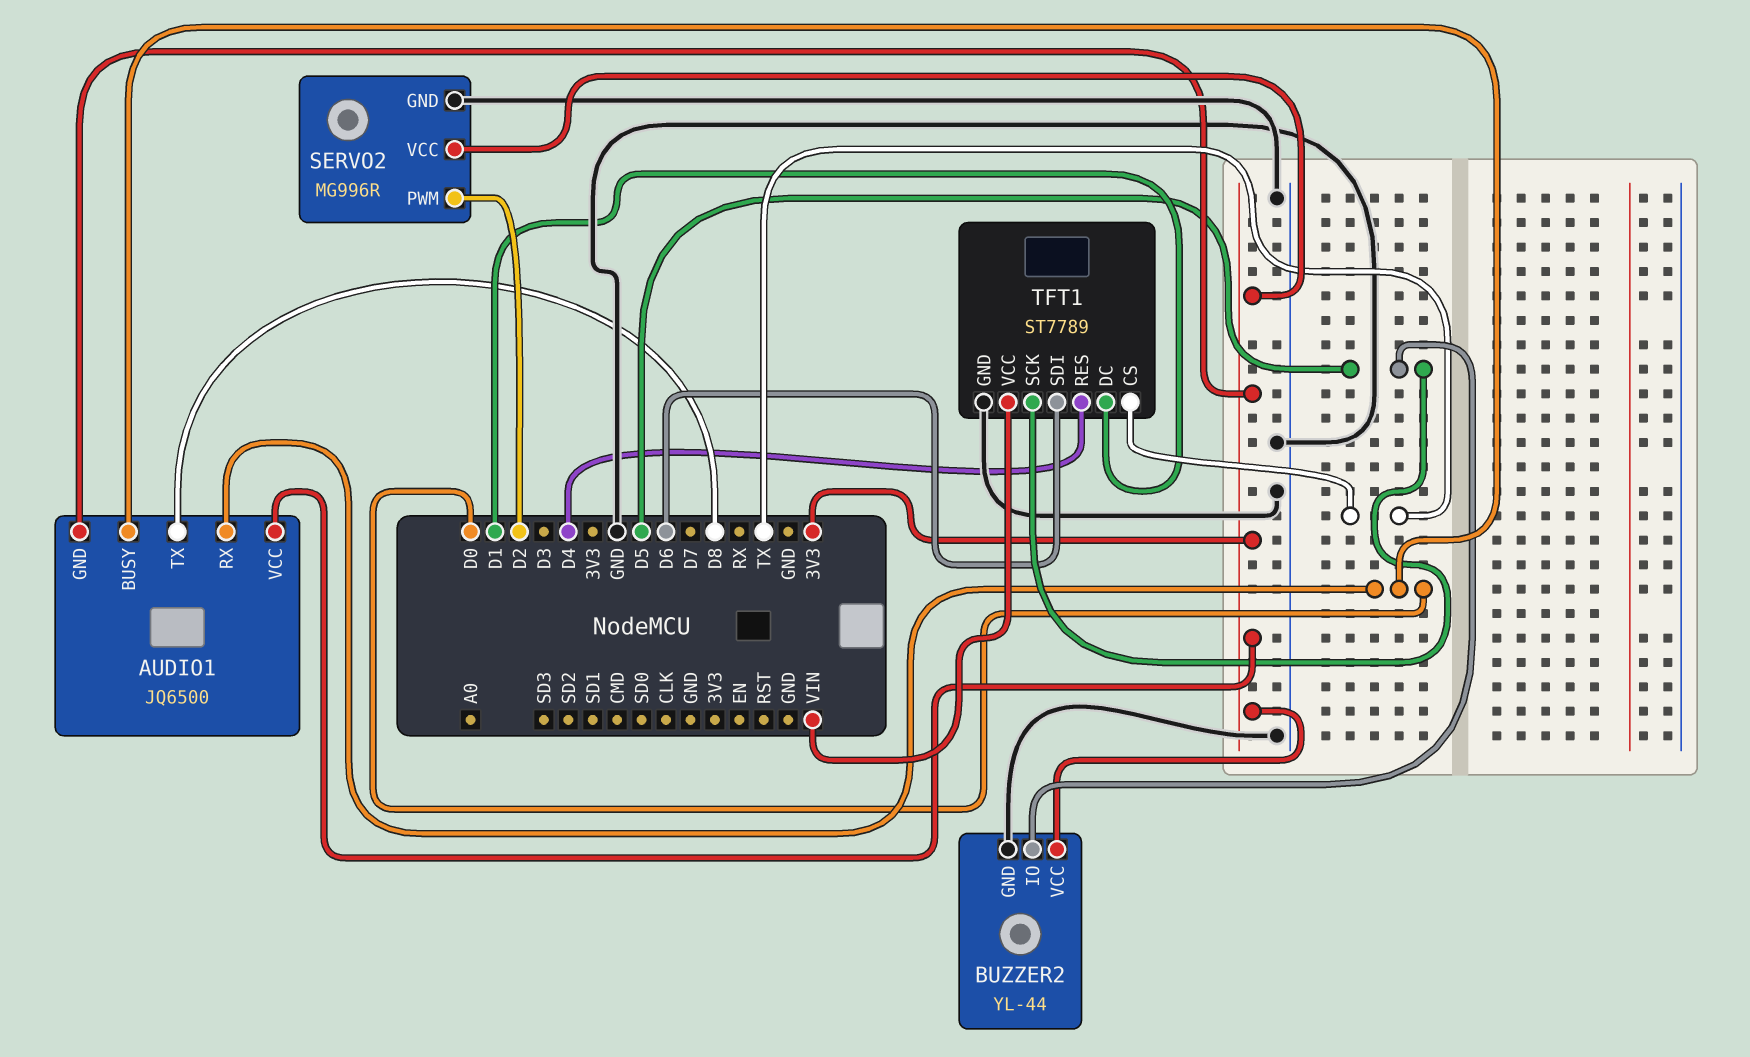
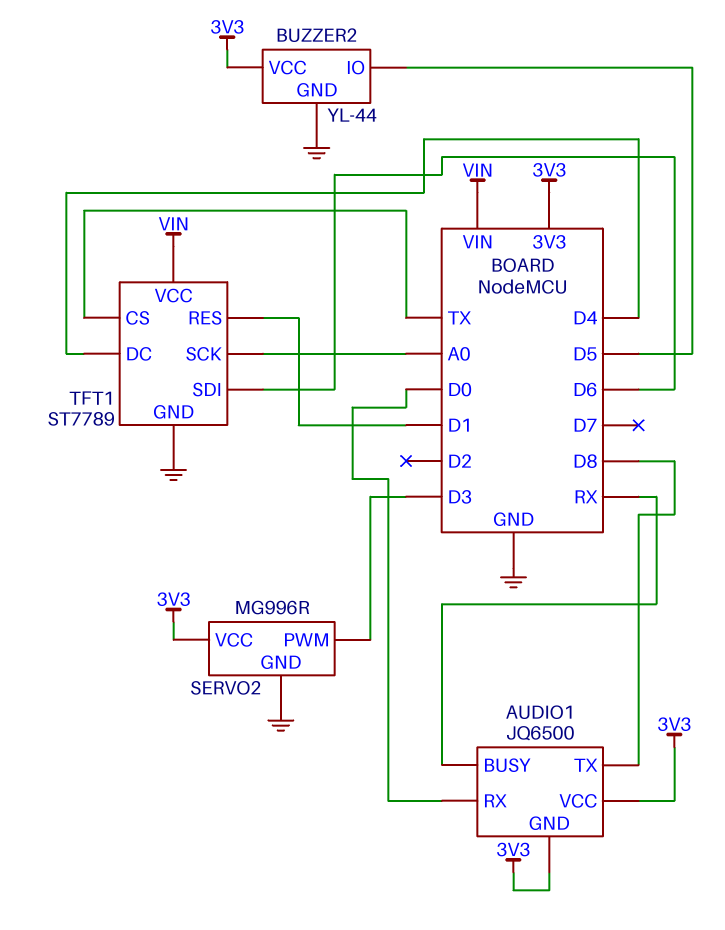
AUDIO1 pin BUSY: D0 -> RX
SERVO2 pin PWM: D2 -> D3
TFT1 pin DC: D1 -> D4
TFT1 pin RES: D4 -> D1
TFT1 pin SCK: D5 -> A0

